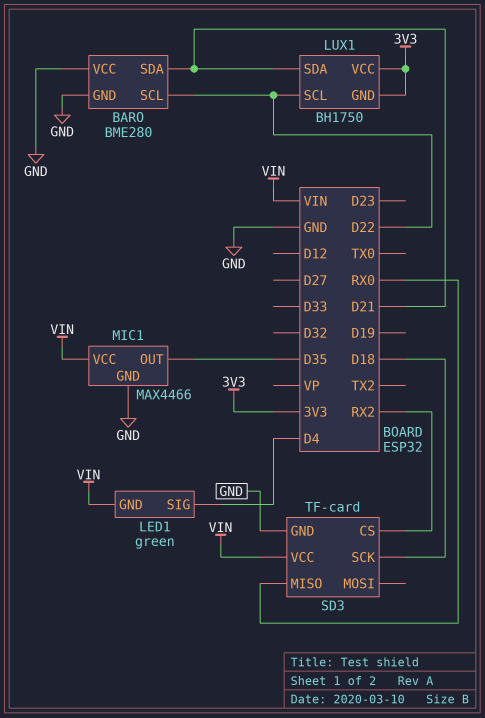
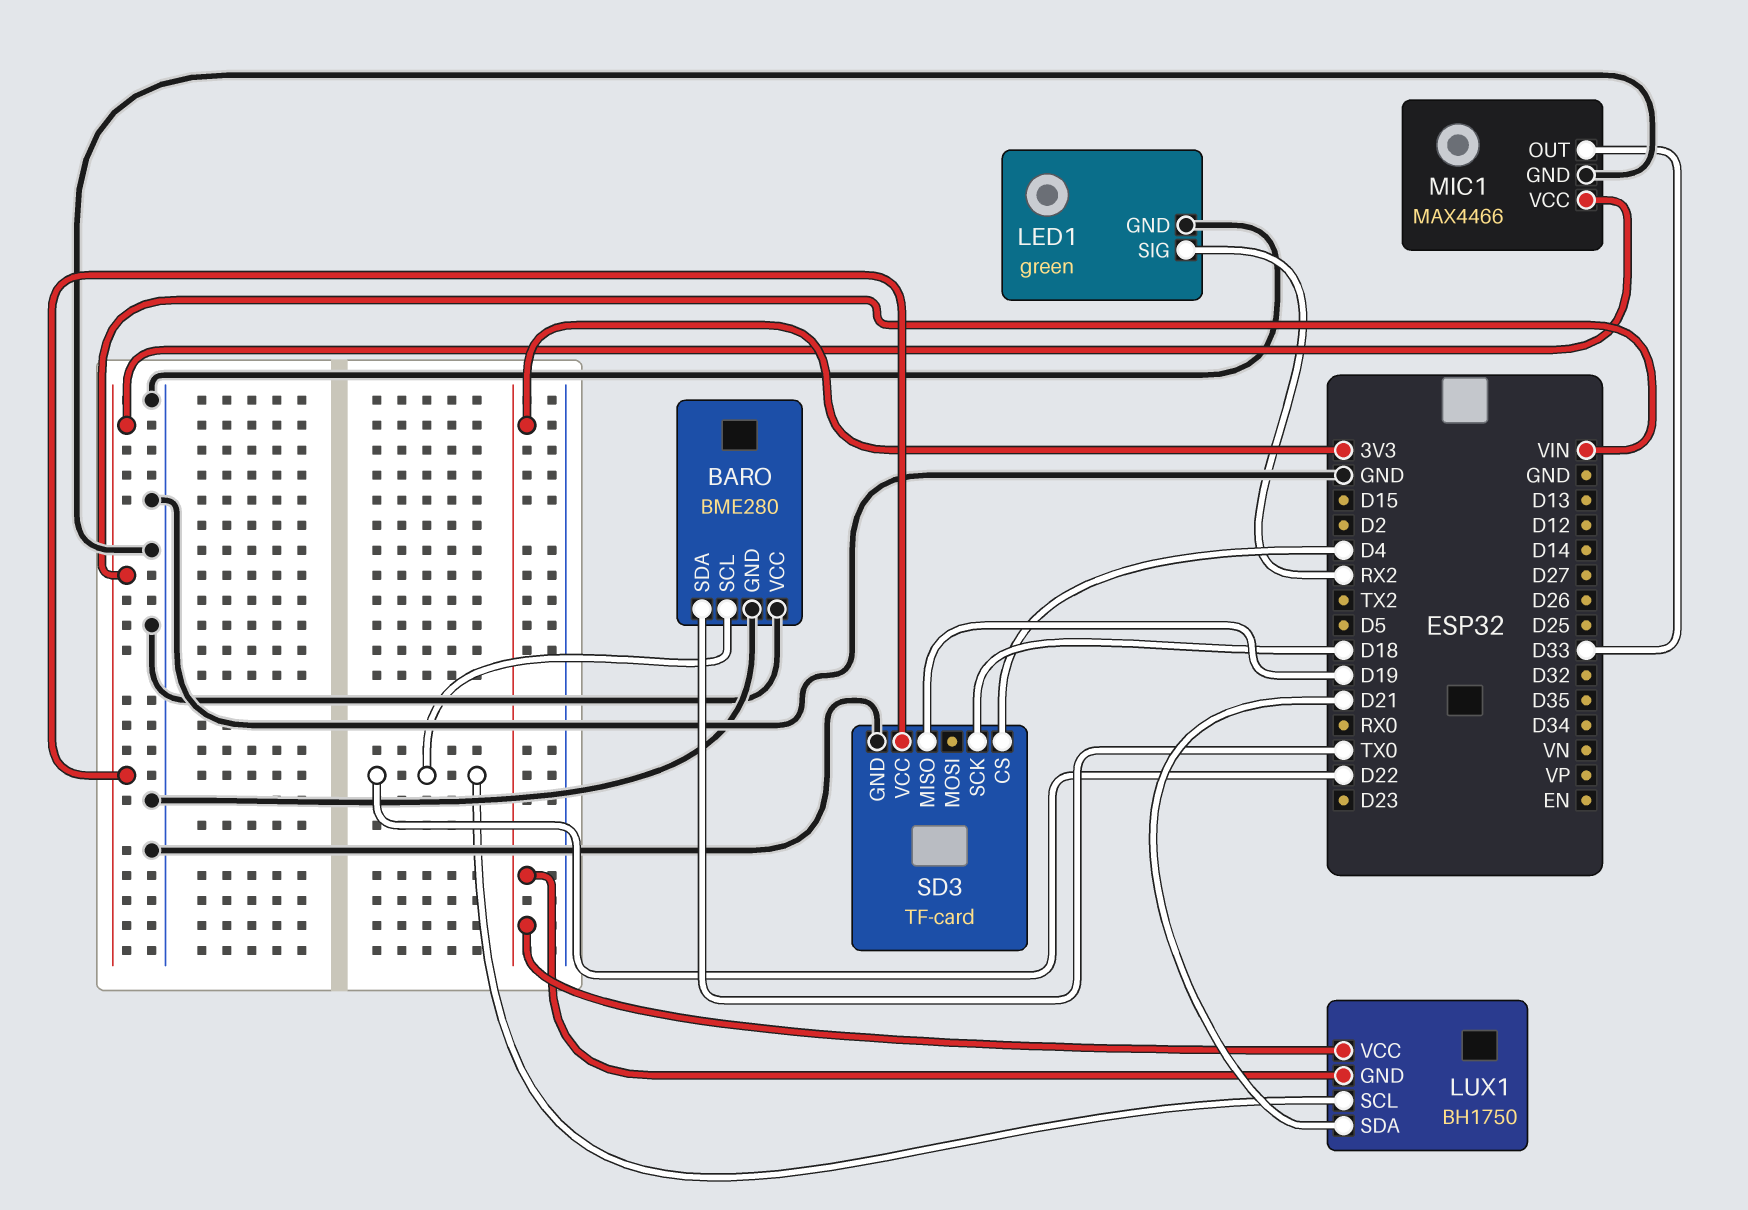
BARO pin SDA: D21 -> TX0
LED1 pin GND: VIN -> GND
LED1 pin SIG: D4 -> RX2
MIC1 pin OUT: D35 -> D33
SD3 pin CS: RX2 -> D4
SD3 pin MISO: RX0 -> D19

